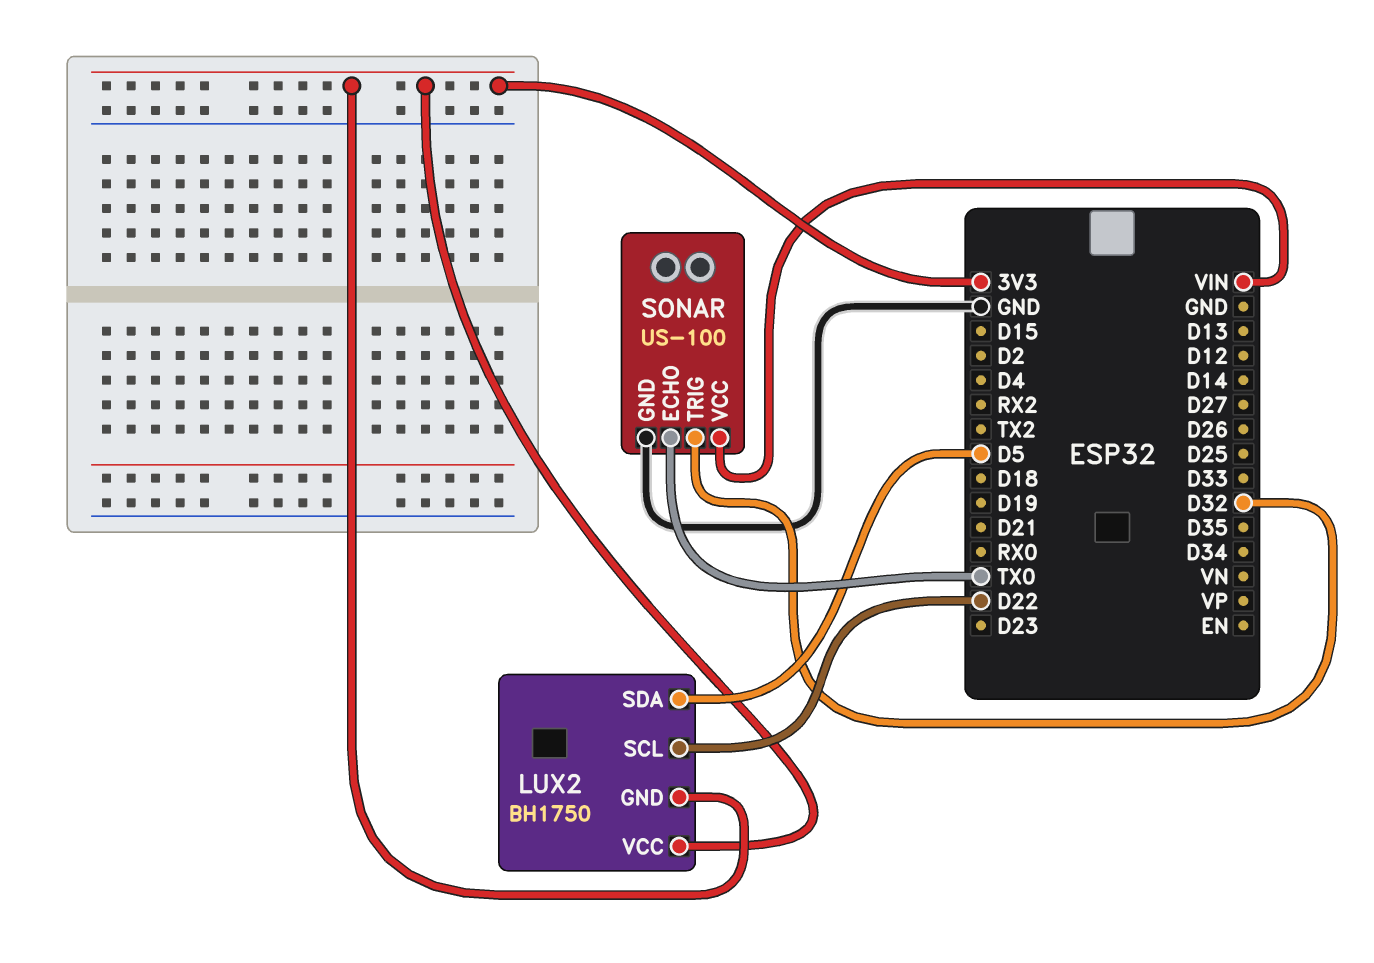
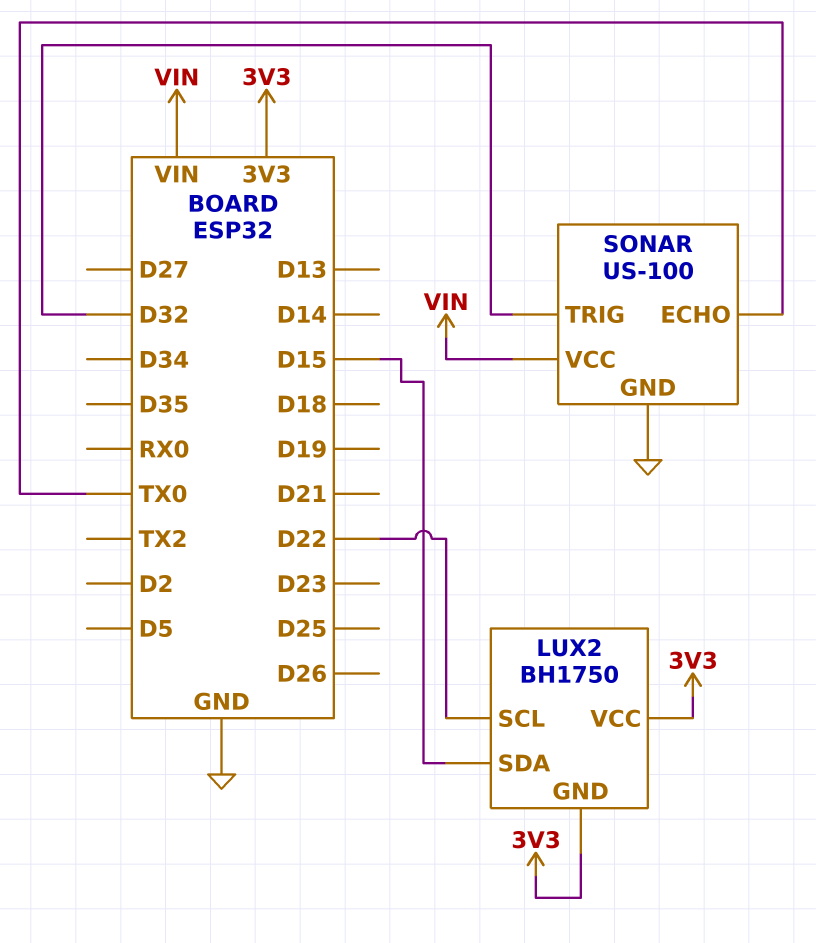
LUX2 pin SDA: D5 -> D15

